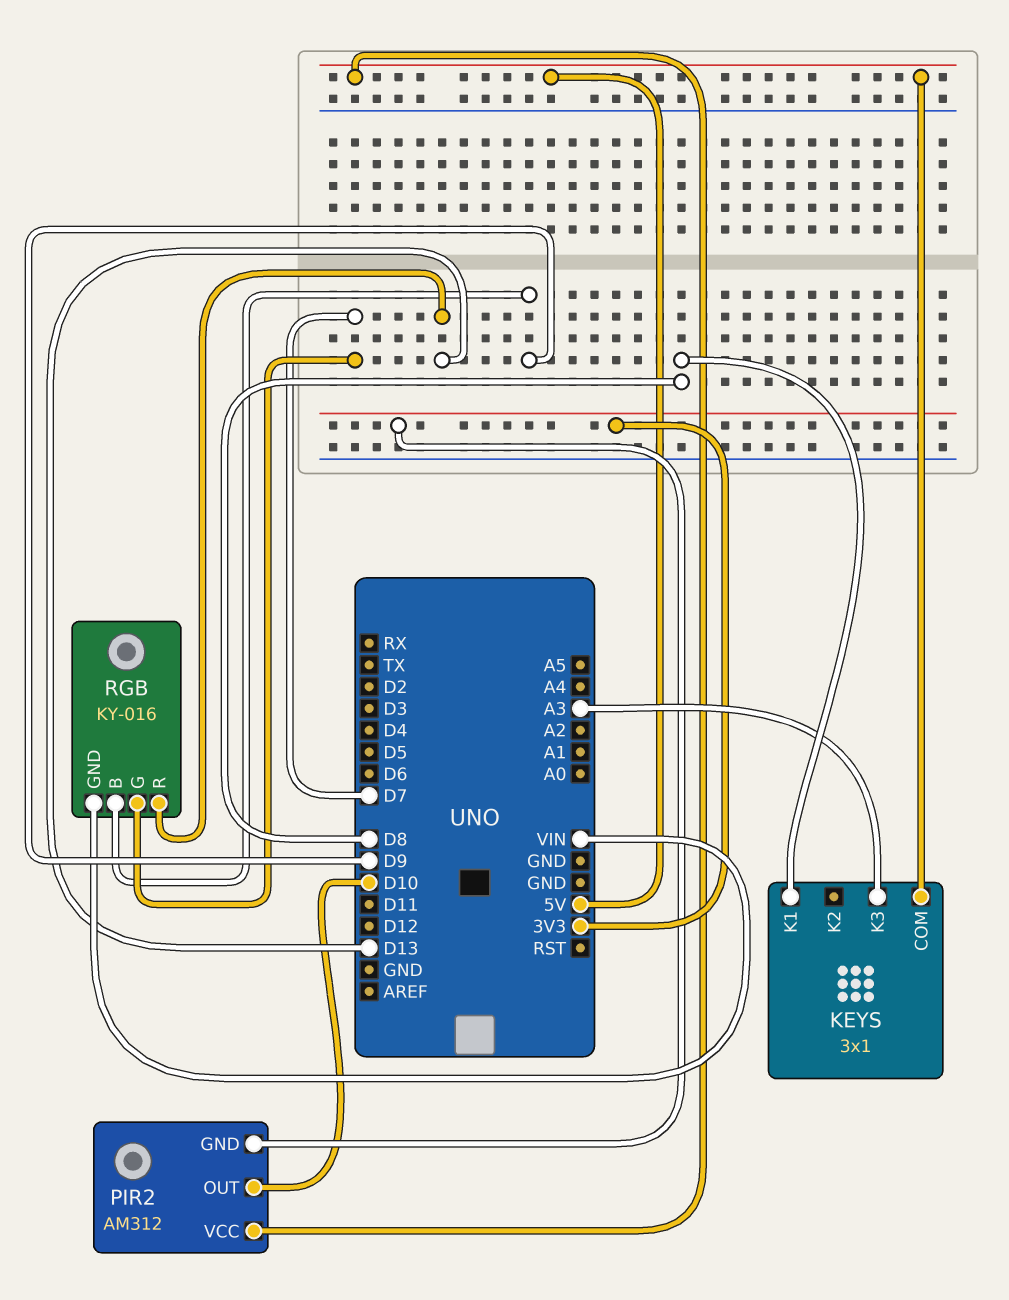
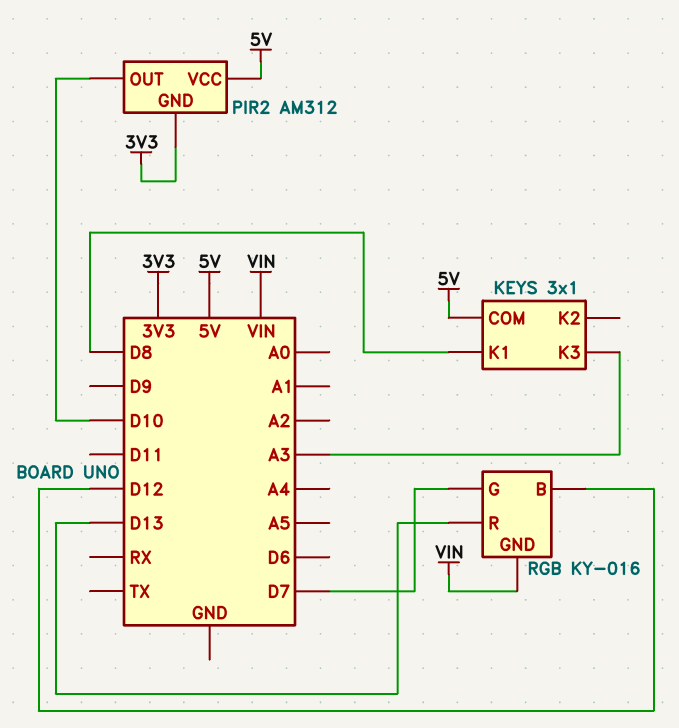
RGB pin B: D9 -> D12

